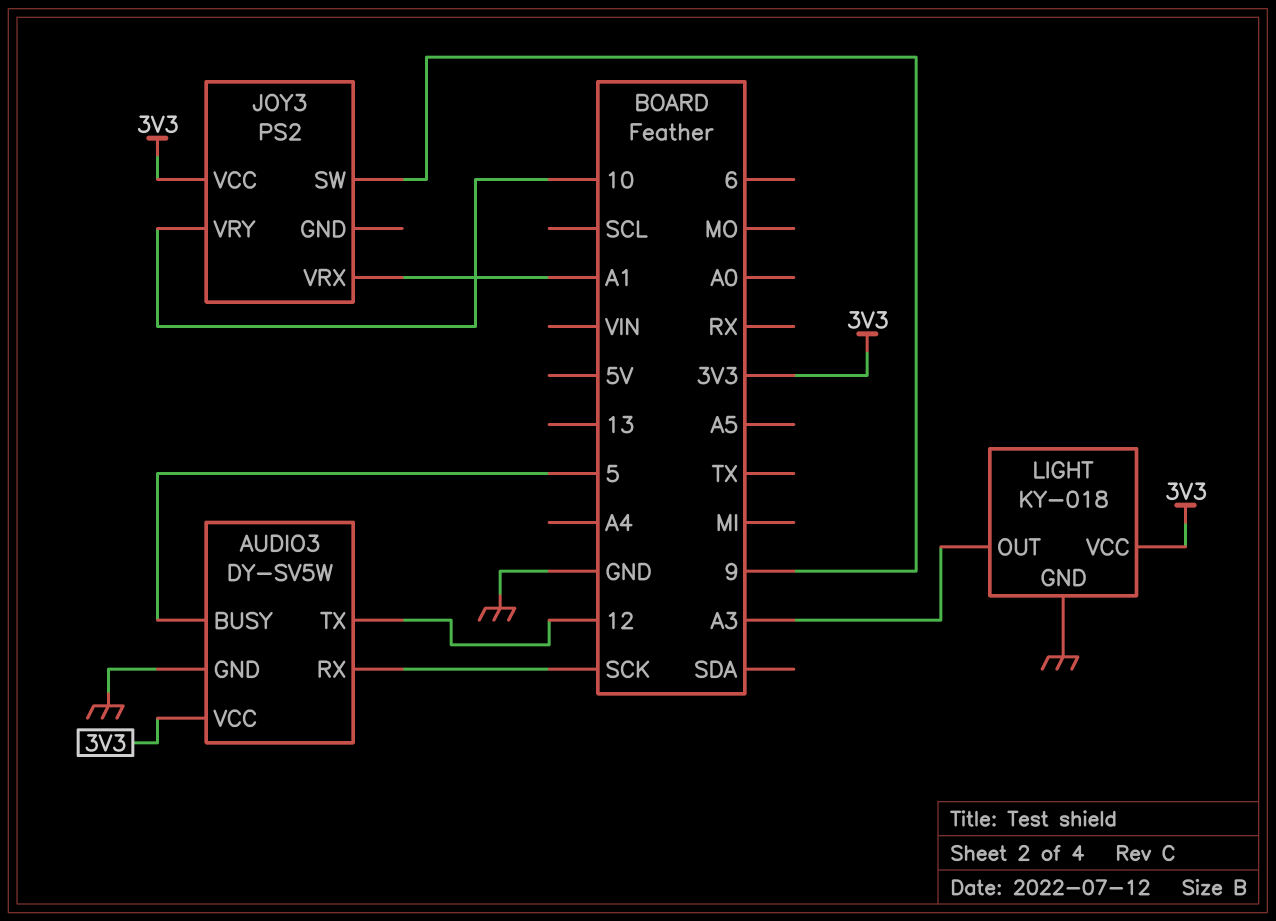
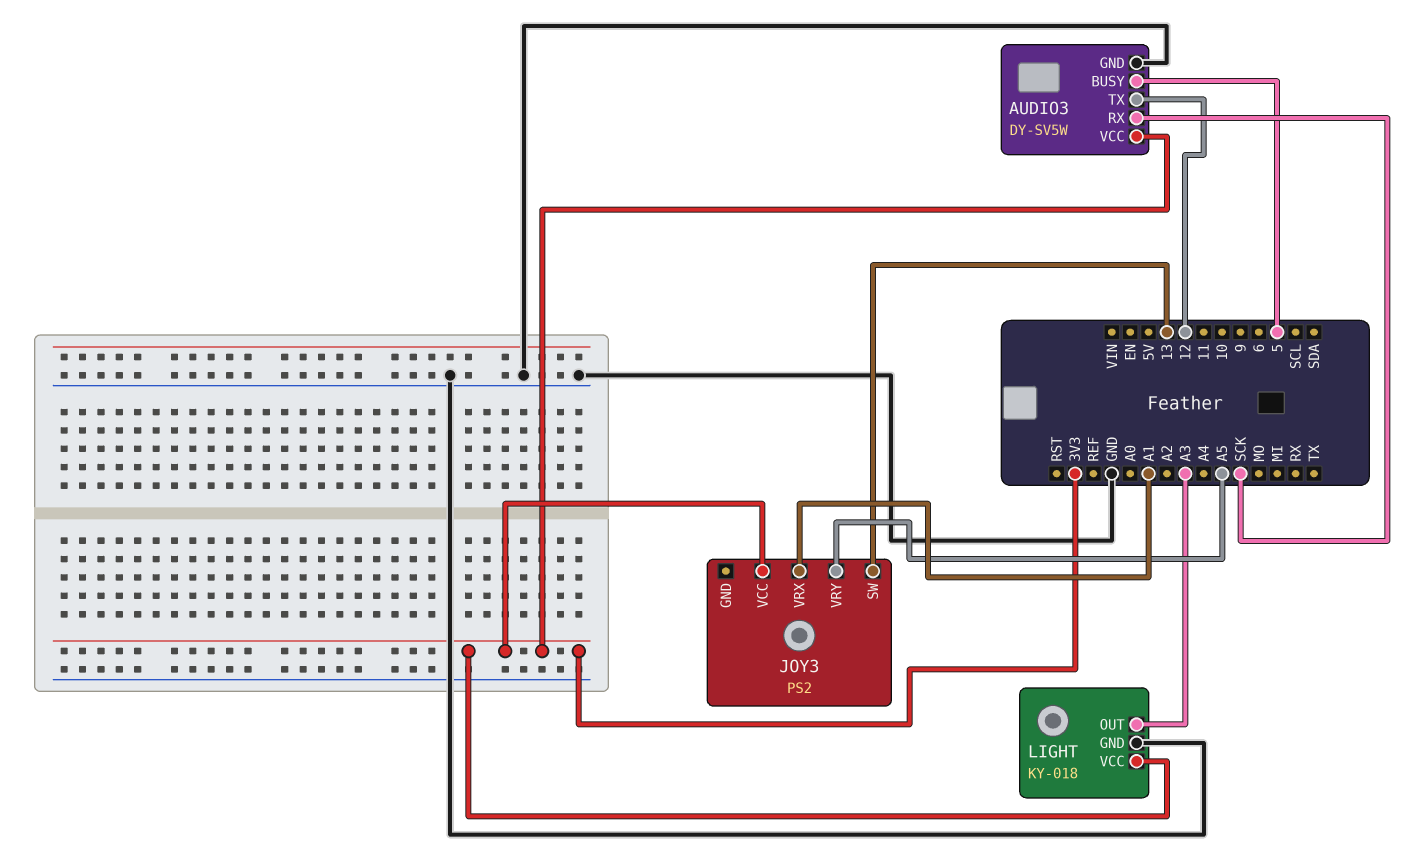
JOY3 pin SW: 9 -> 13
JOY3 pin VRY: 10 -> A5

